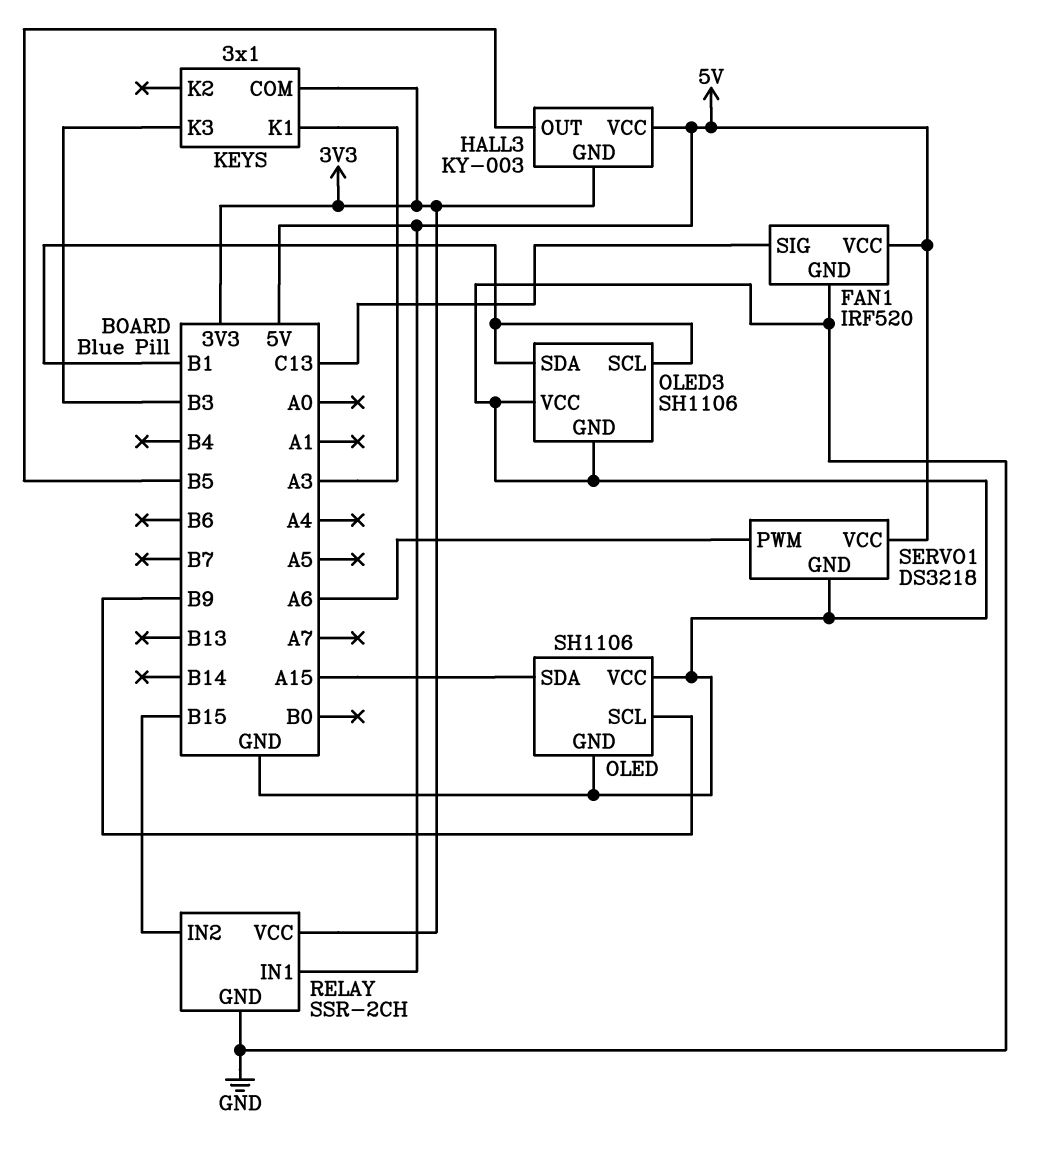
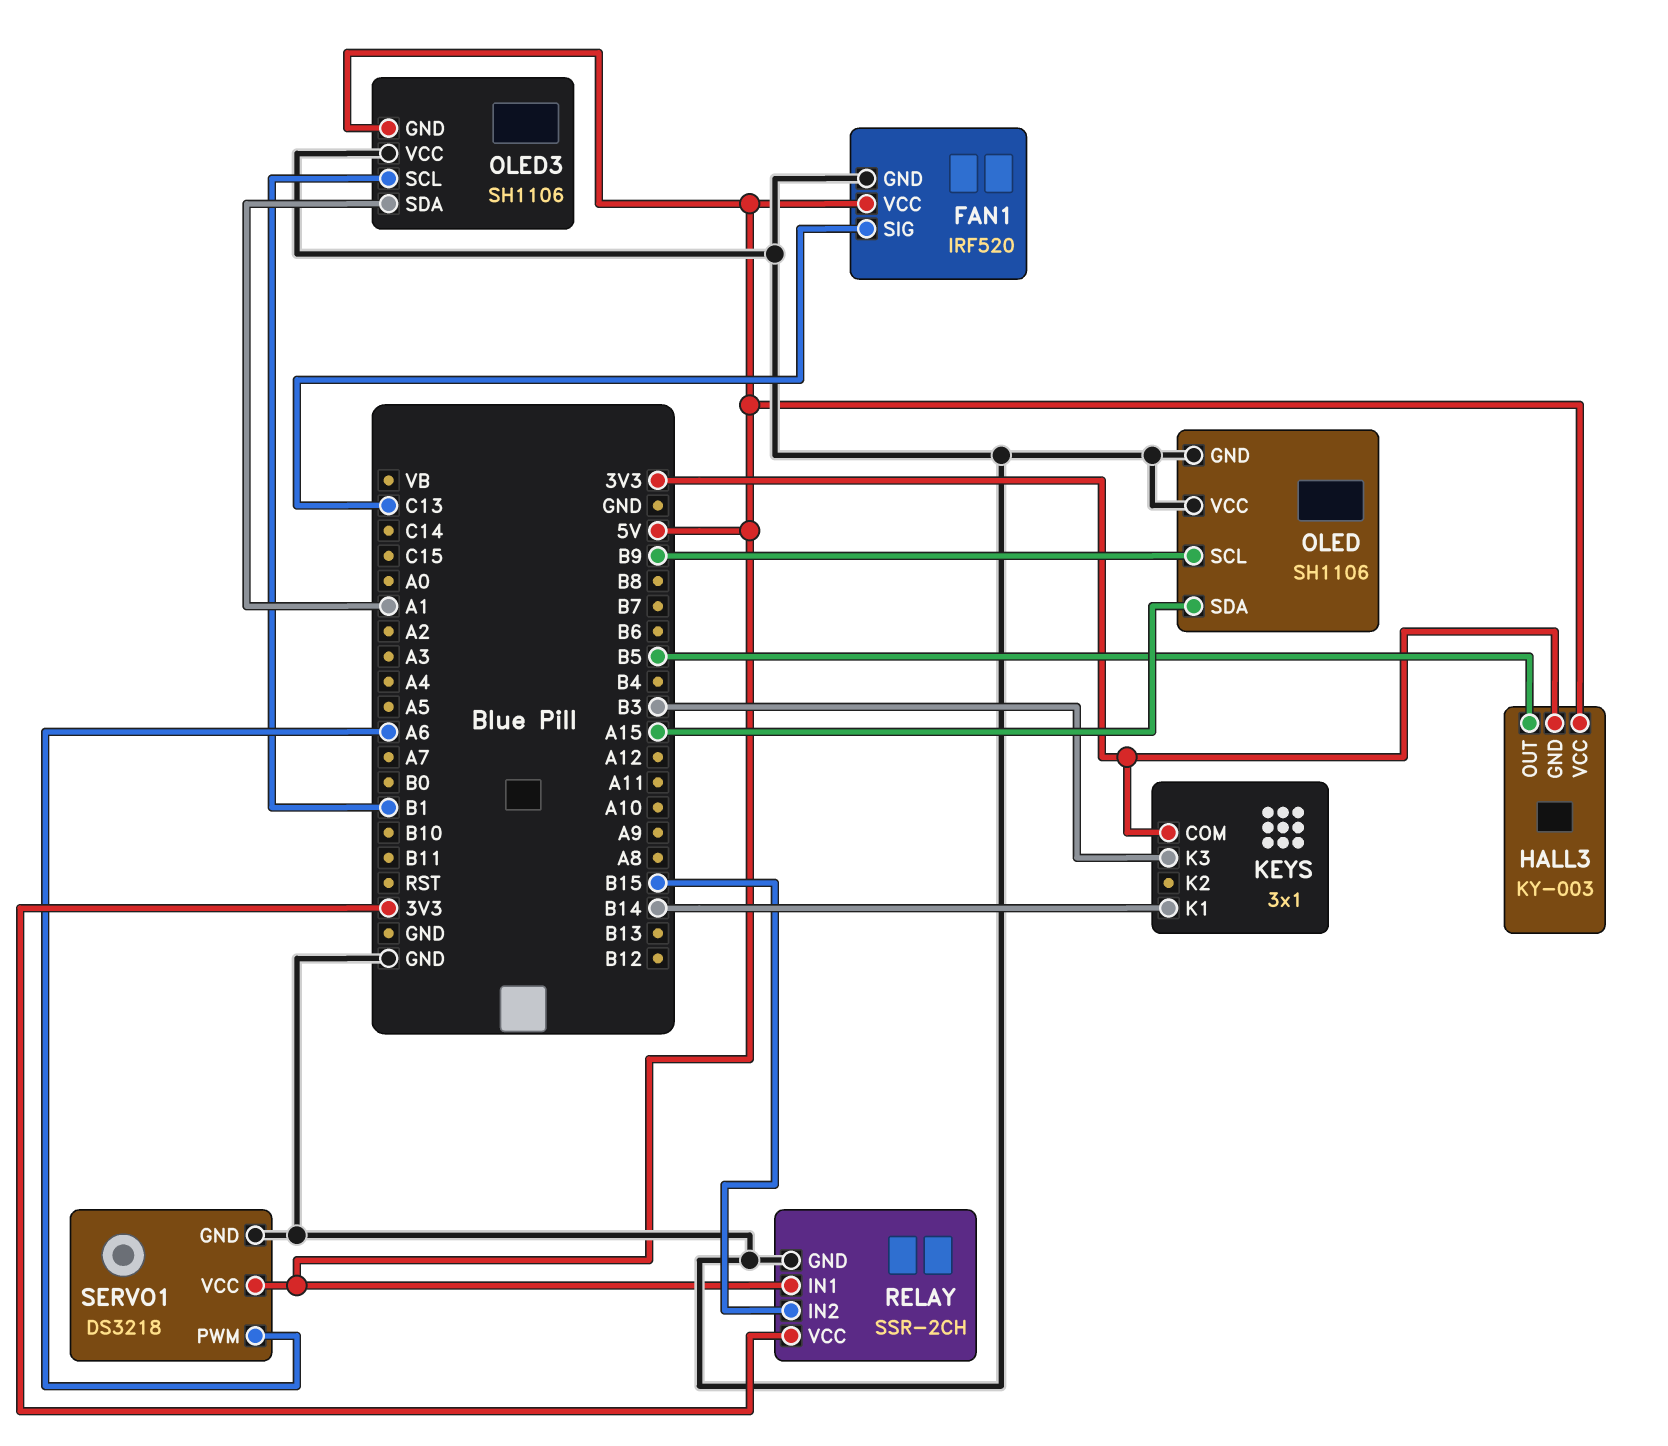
KEYS pin K1: A3 -> B14
OLED3 pin GND: GND -> 5V
OLED3 pin SDA: B1 -> A1

